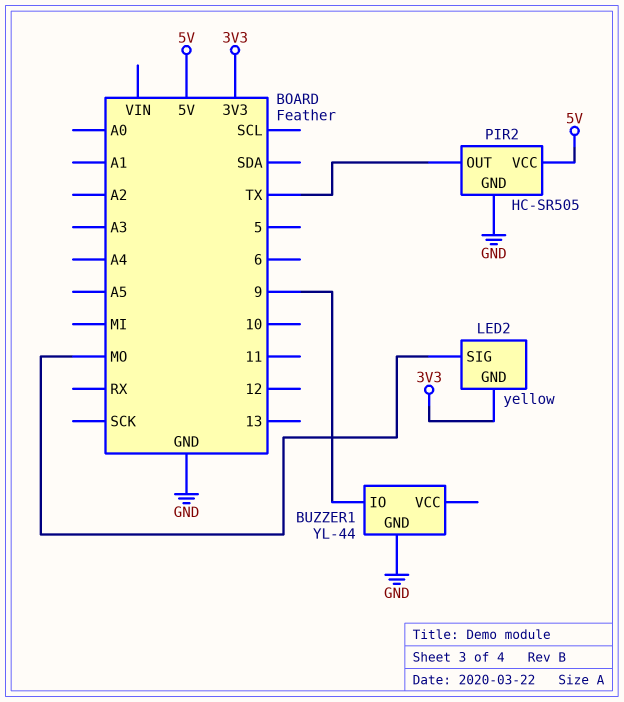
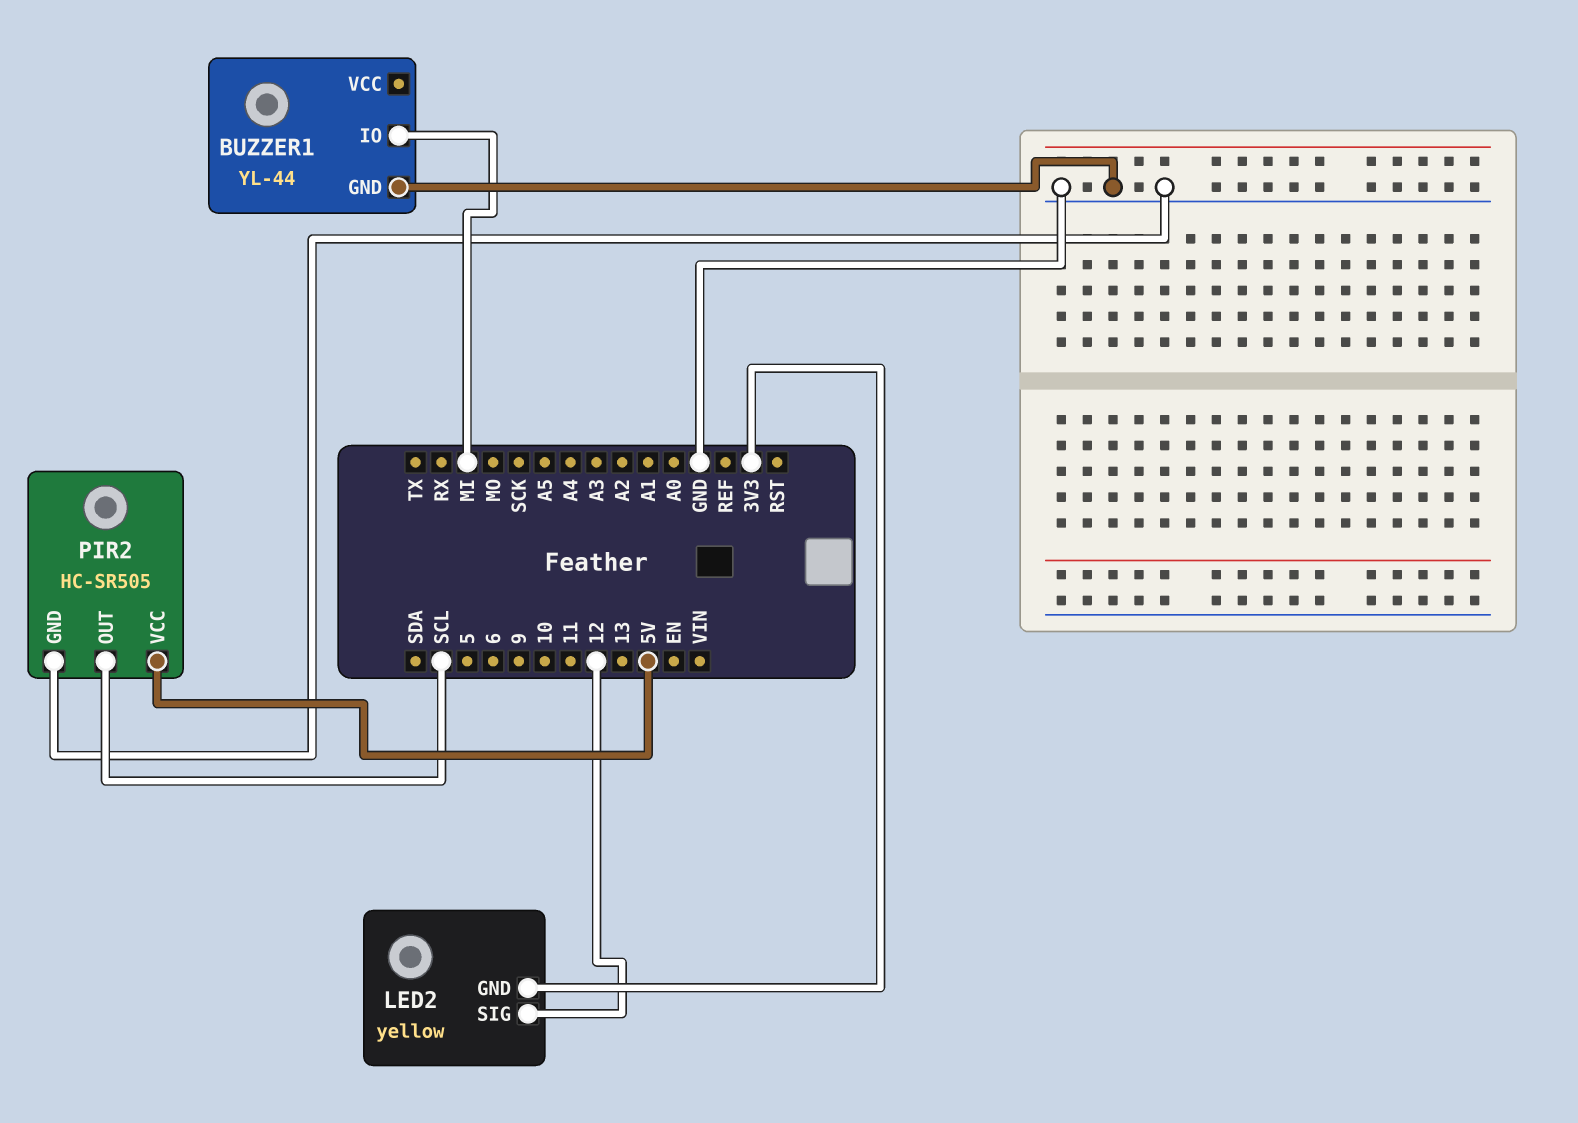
BUZZER1 pin IO: 9 -> MI
LED2 pin SIG: MO -> 12
PIR2 pin OUT: TX -> SCL

